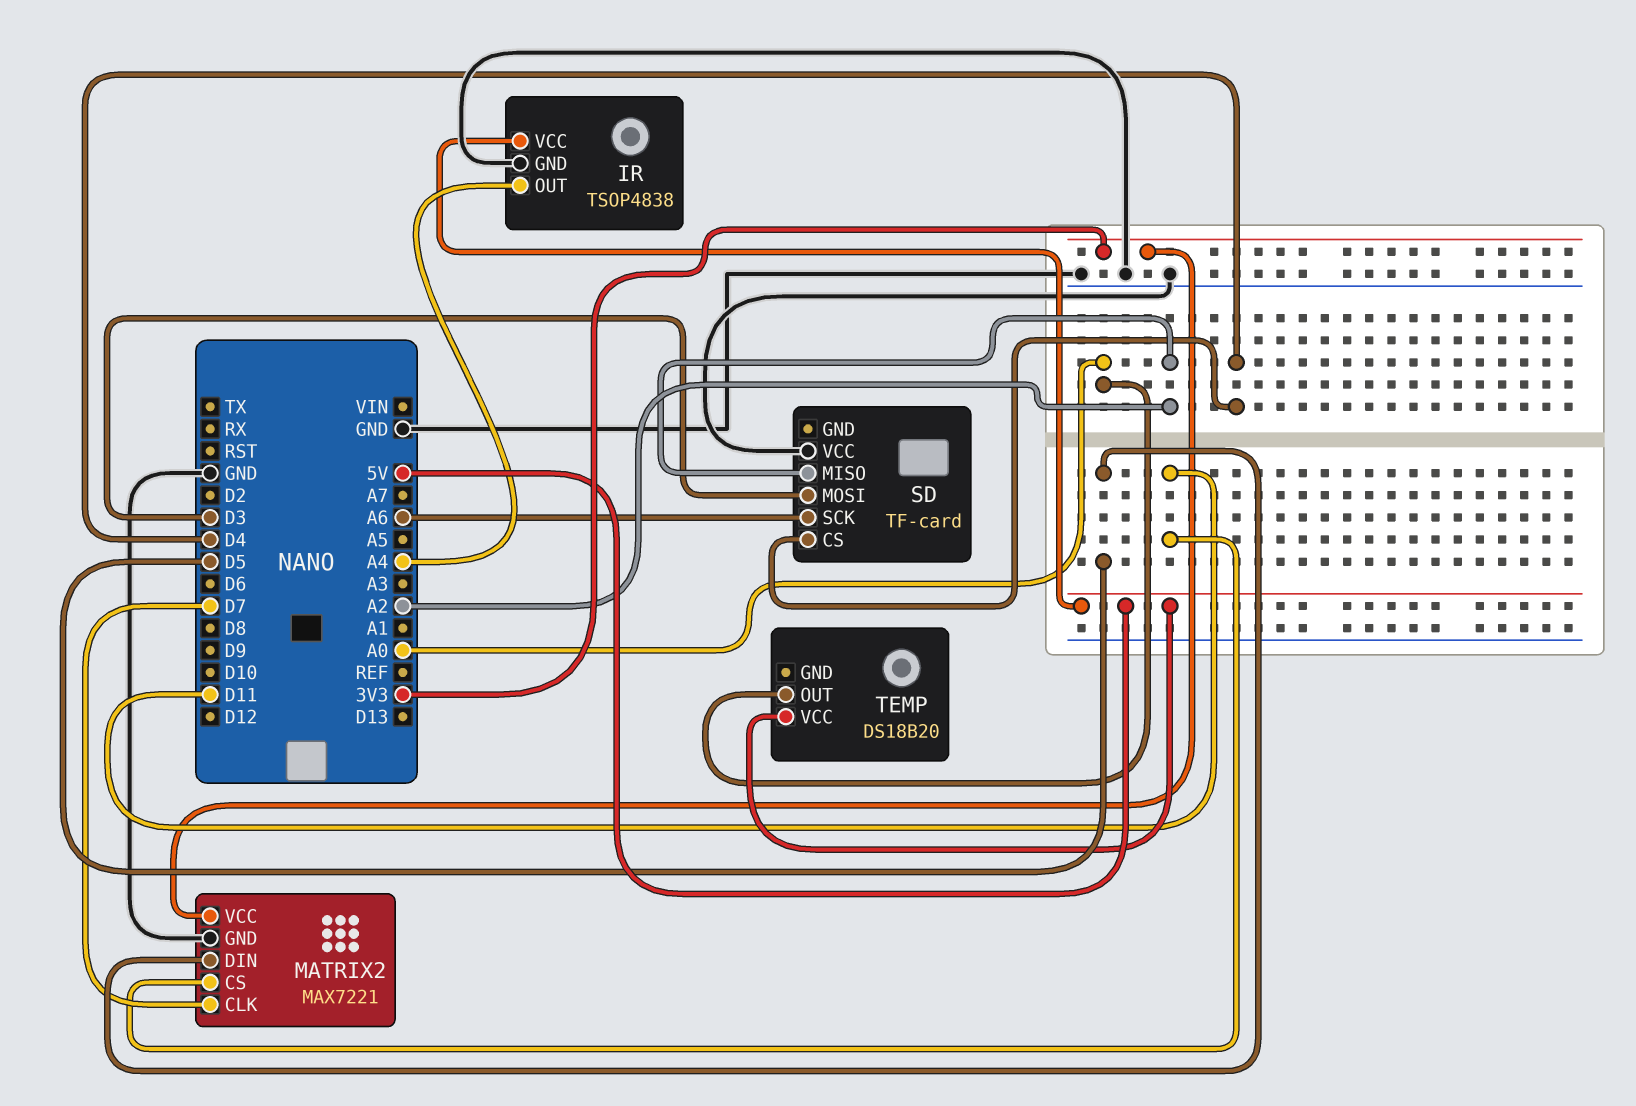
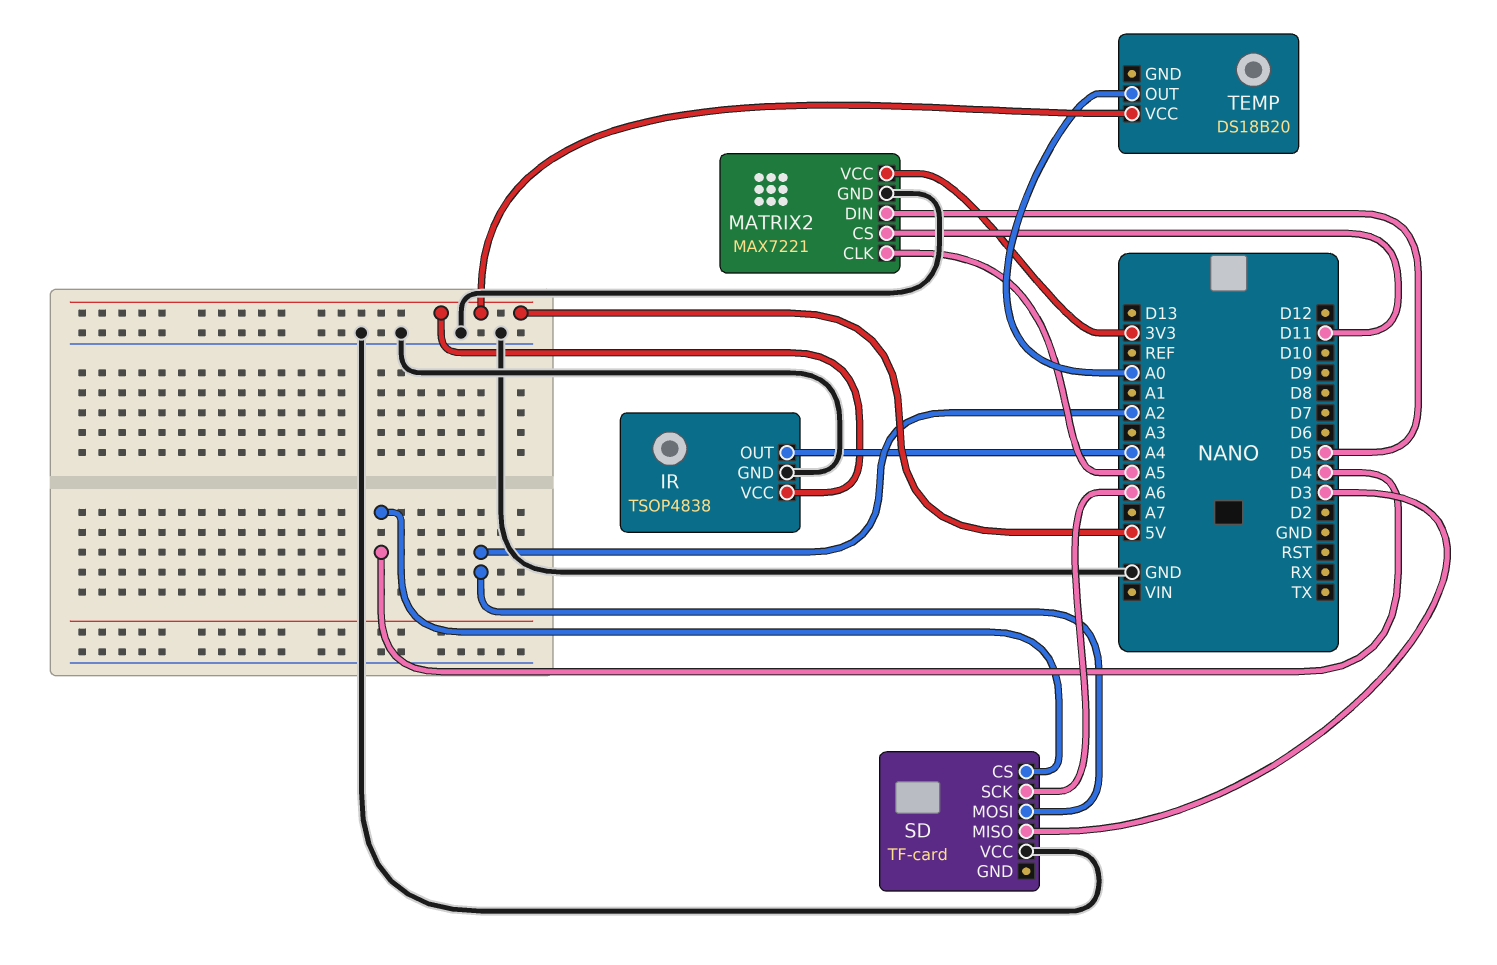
MATRIX2 pin CLK: D7 -> A5
SD pin MISO: A2 -> D3
SD pin MOSI: D3 -> A2

